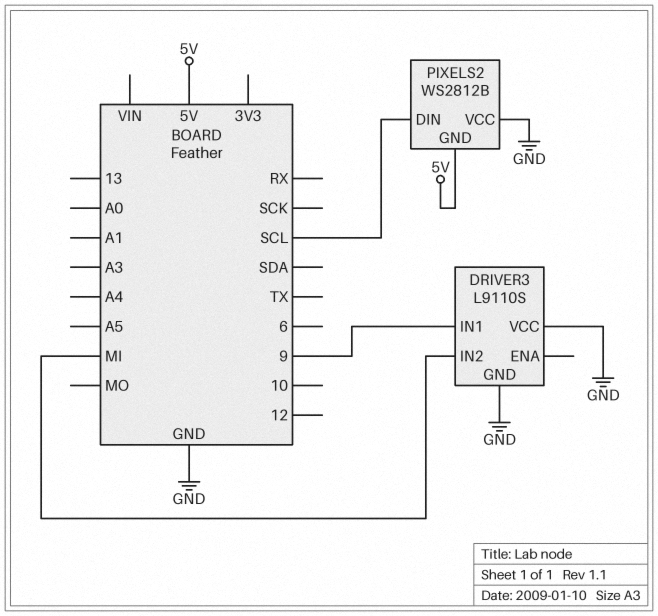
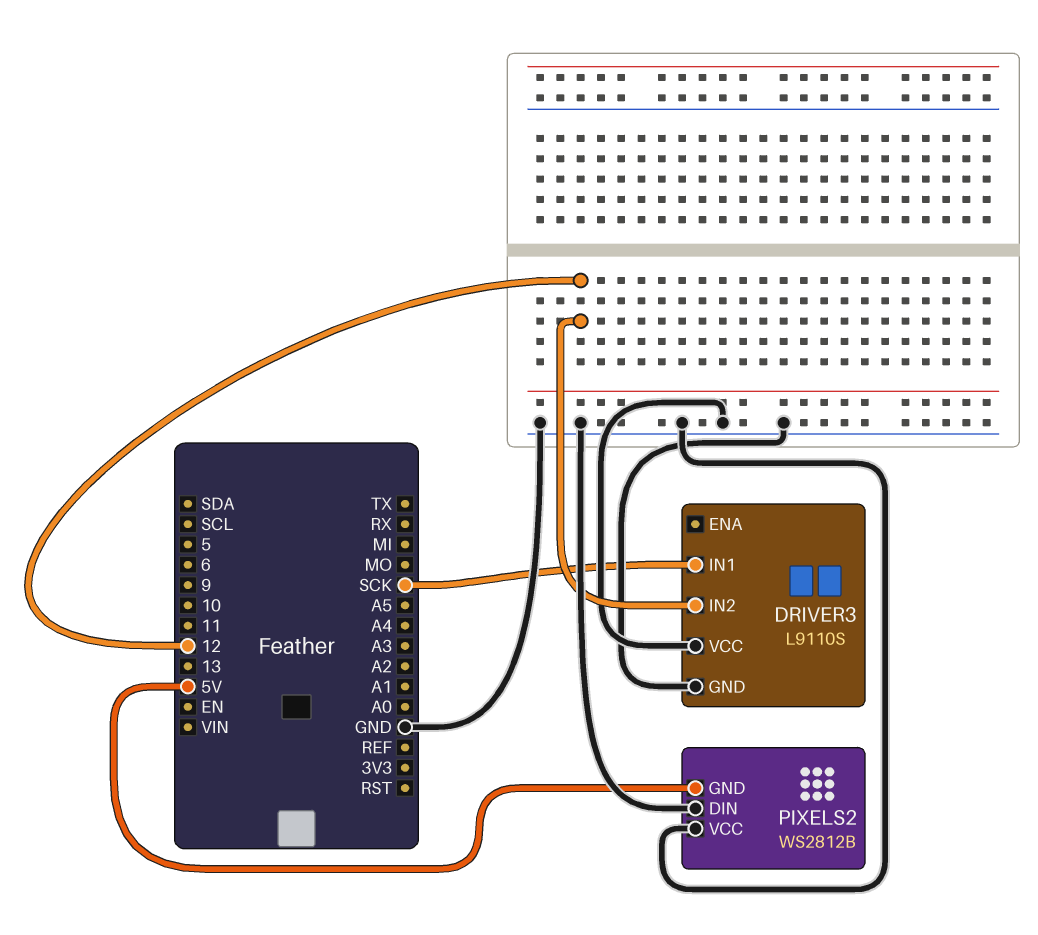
DRIVER3 pin IN1: 9 -> SCK
DRIVER3 pin IN2: MI -> 12
PIXELS2 pin DIN: SCL -> GND

